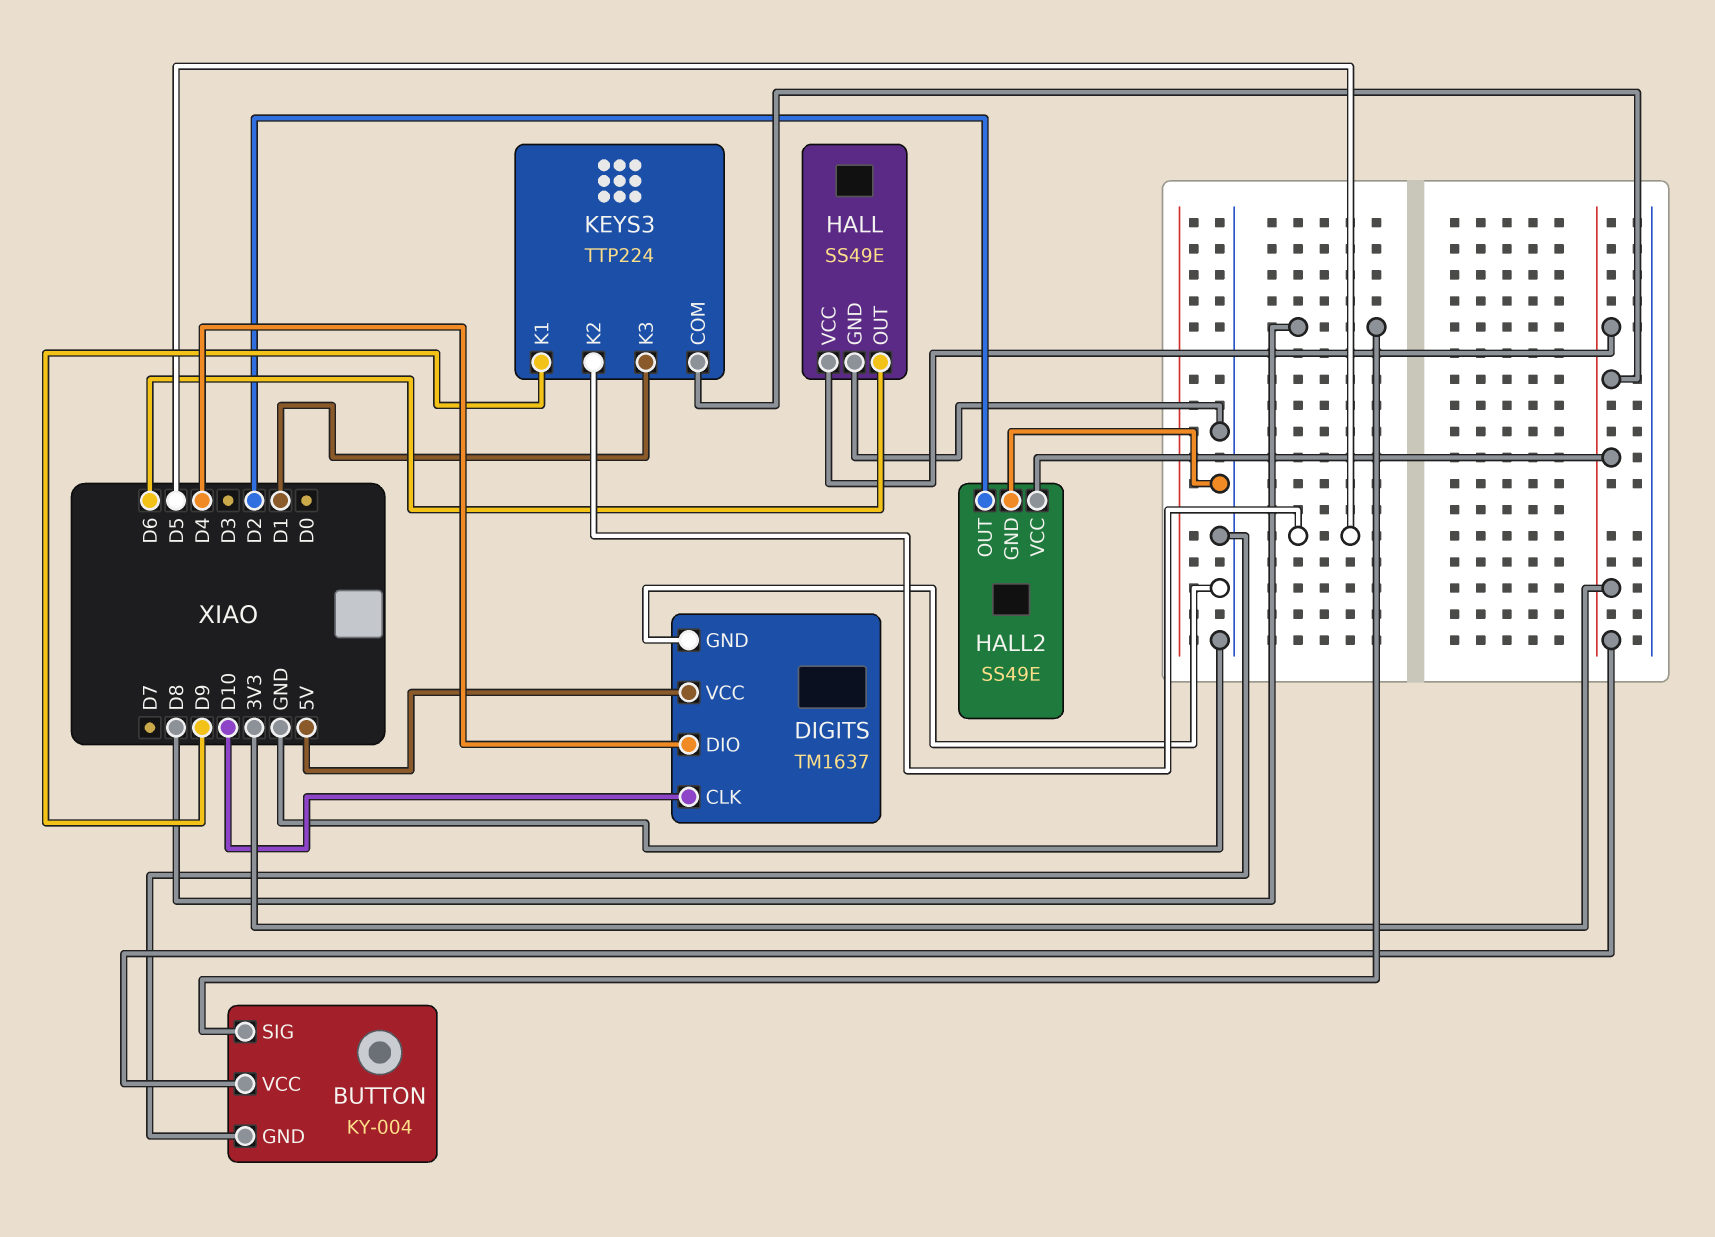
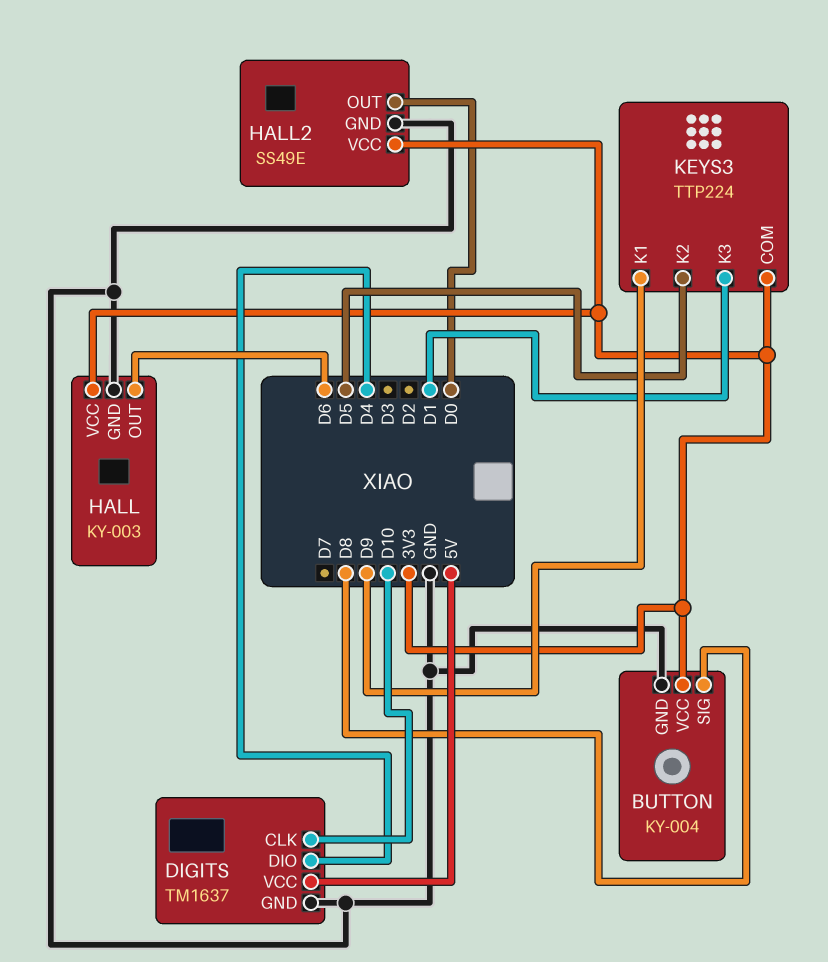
HALL: SS49E -> KY-003
HALL2 pin OUT: D2 -> D0

